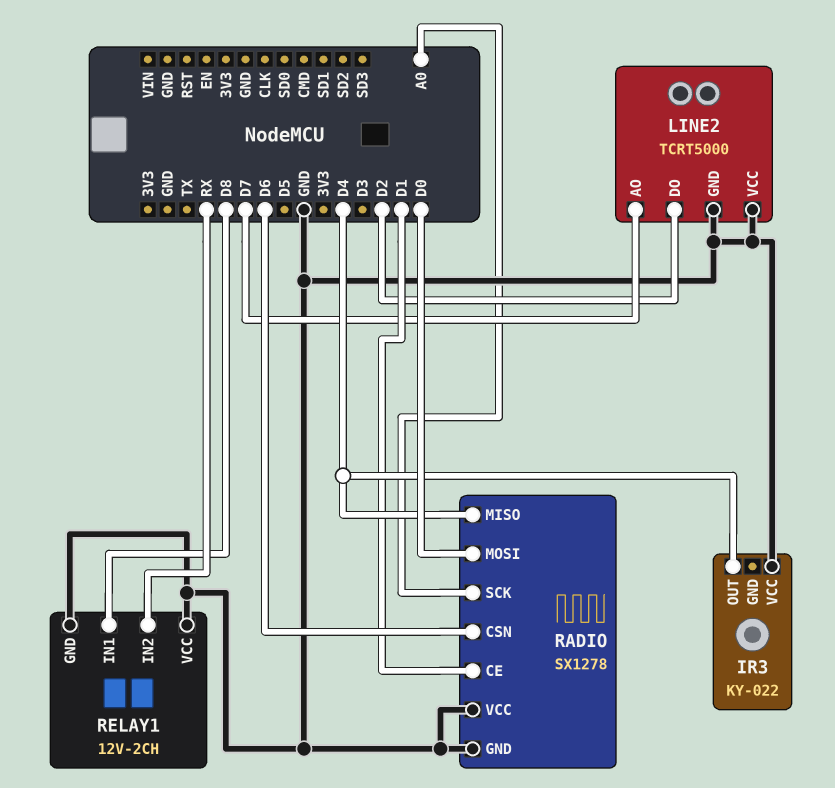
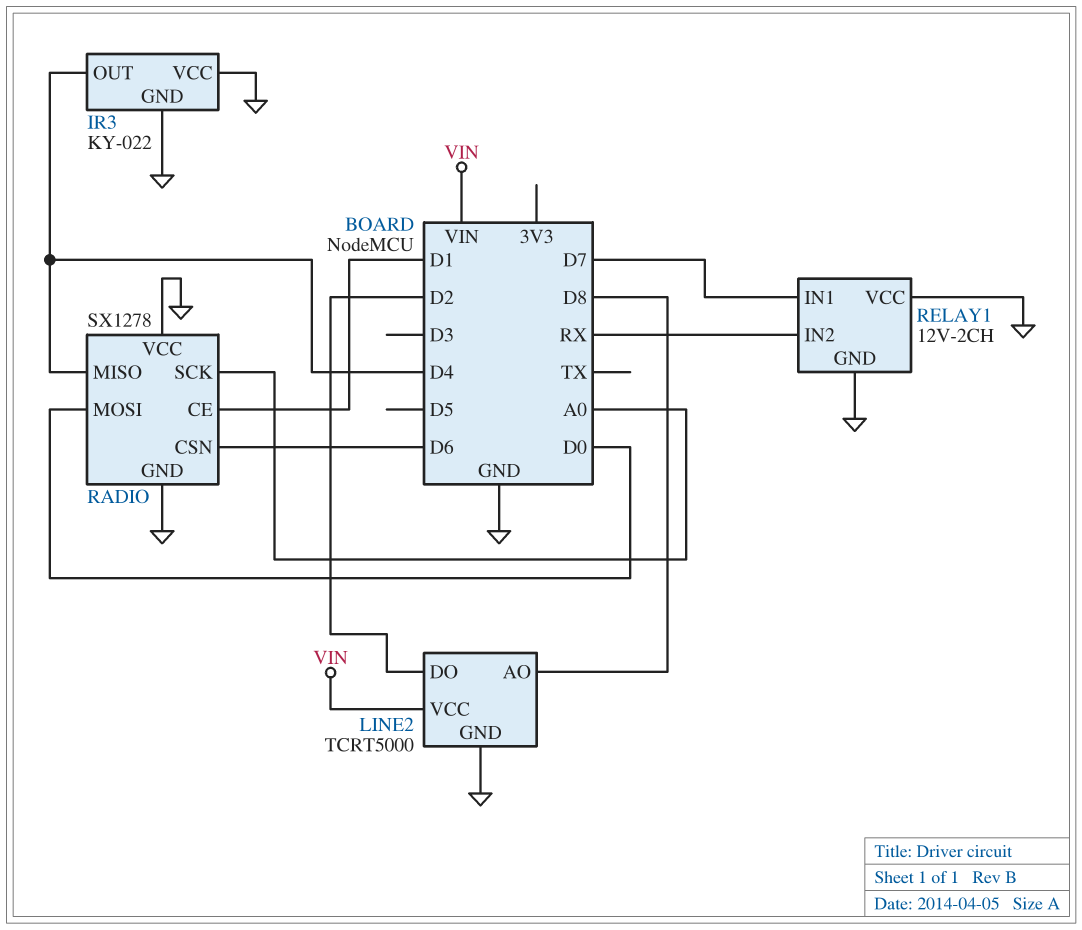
IR3 pin GND: none -> GND
LINE2 pin AO: D7 -> D8
LINE2 pin VCC: GND -> VIN
RELAY1 pin IN1: D8 -> D7

